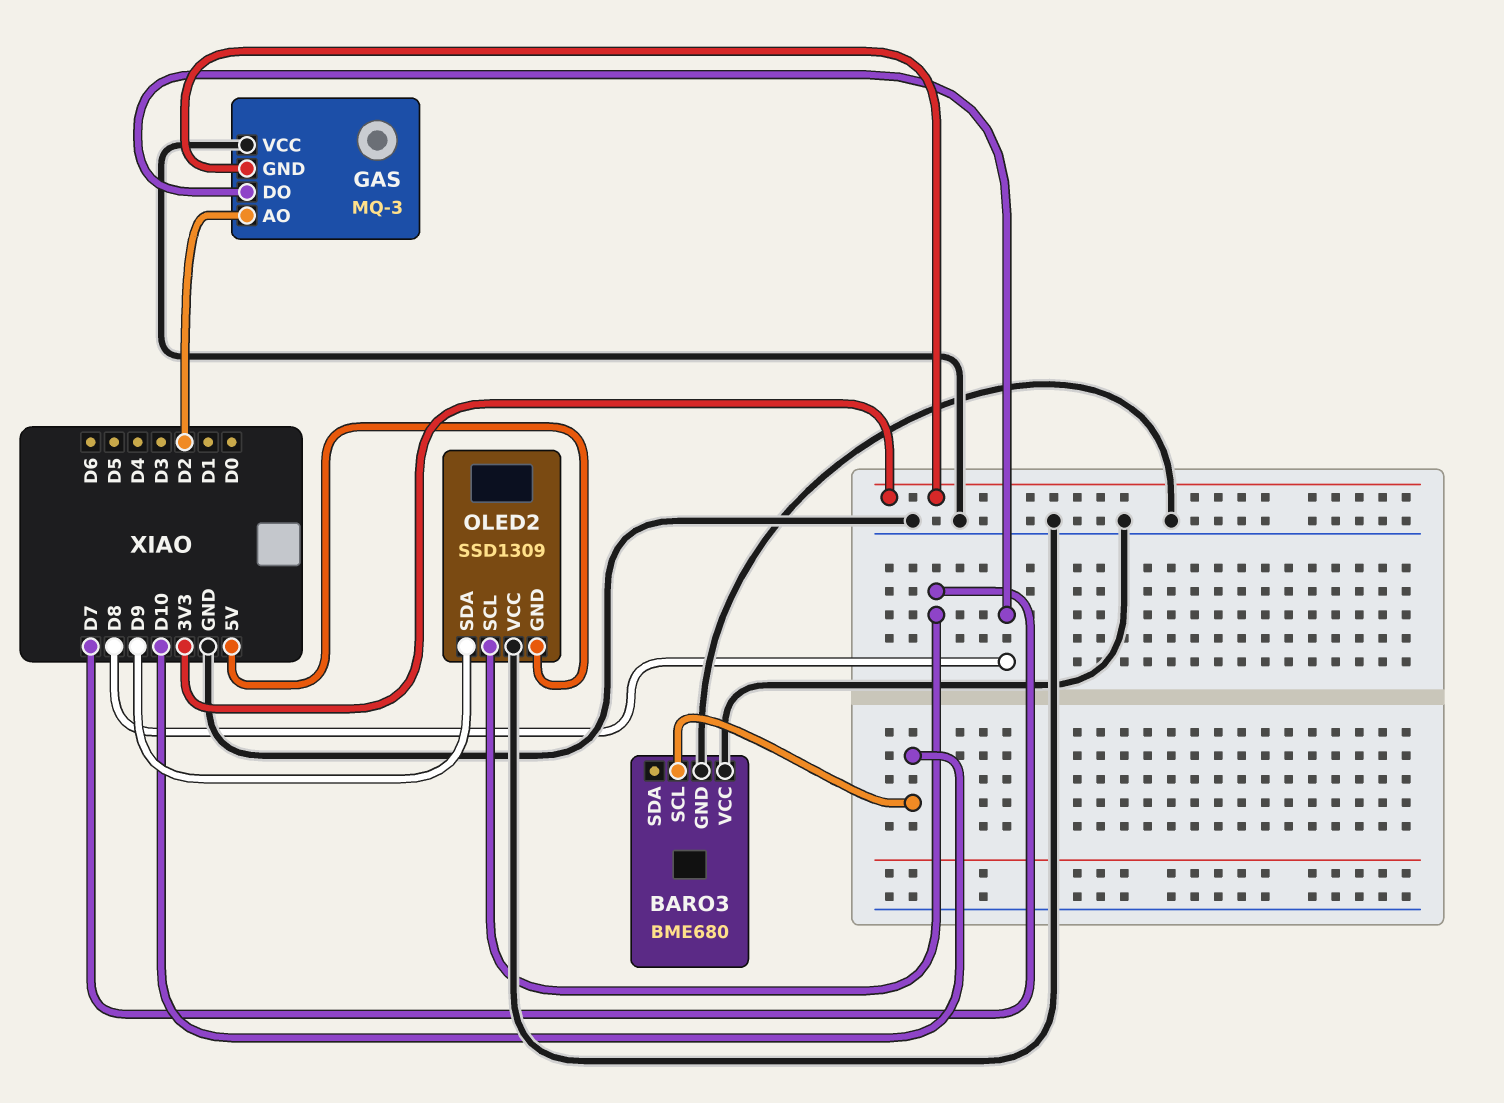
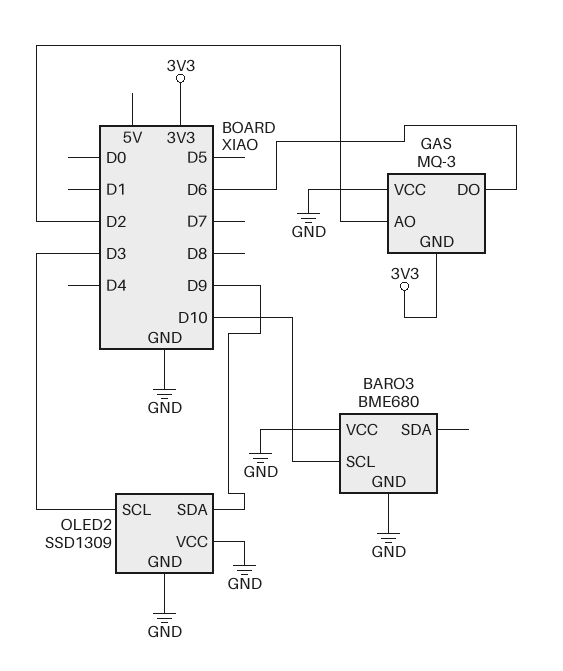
GAS pin DO: D8 -> D6
OLED2 pin GND: 5V -> GND
OLED2 pin SCL: D7 -> D3

